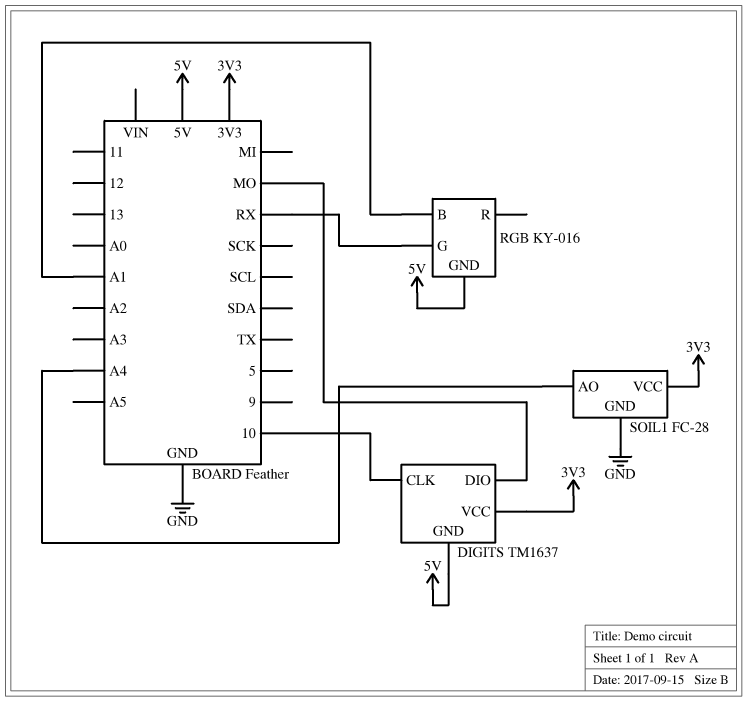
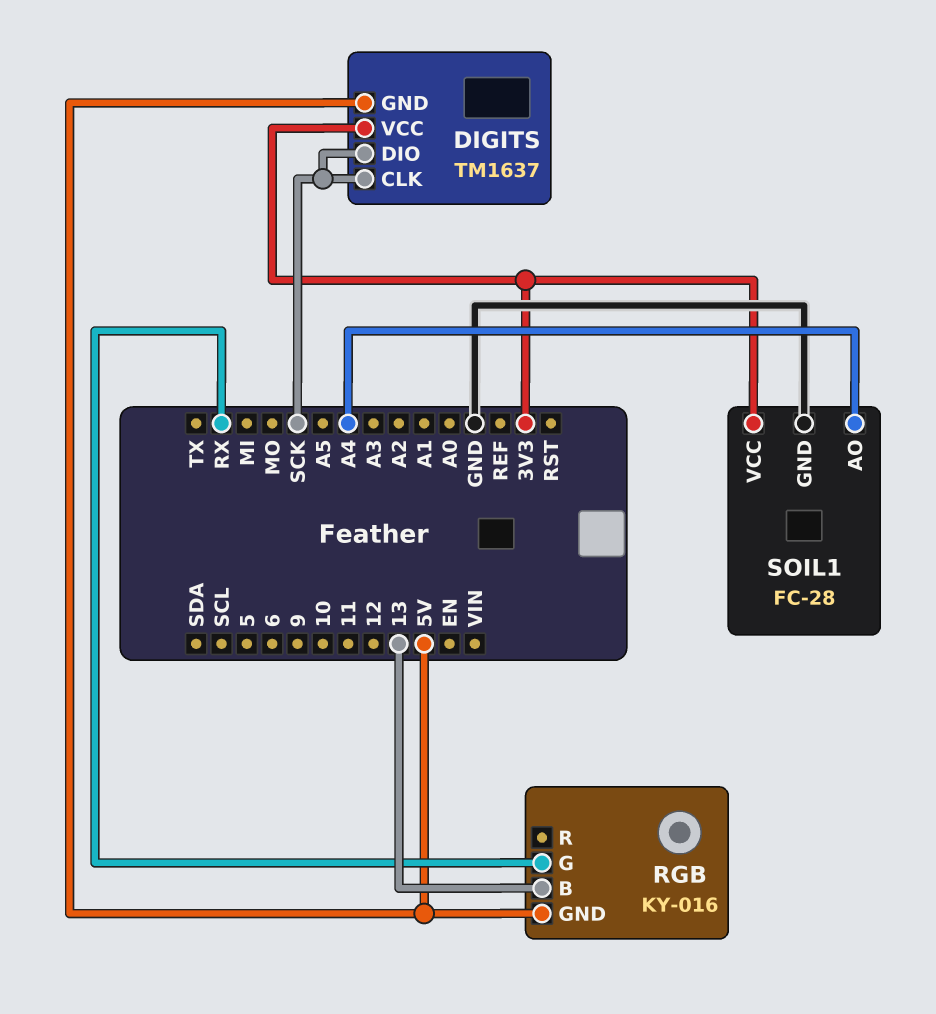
DIGITS pin CLK: 10 -> SCK
DIGITS pin DIO: MO -> SCK
RGB pin B: A1 -> 13

